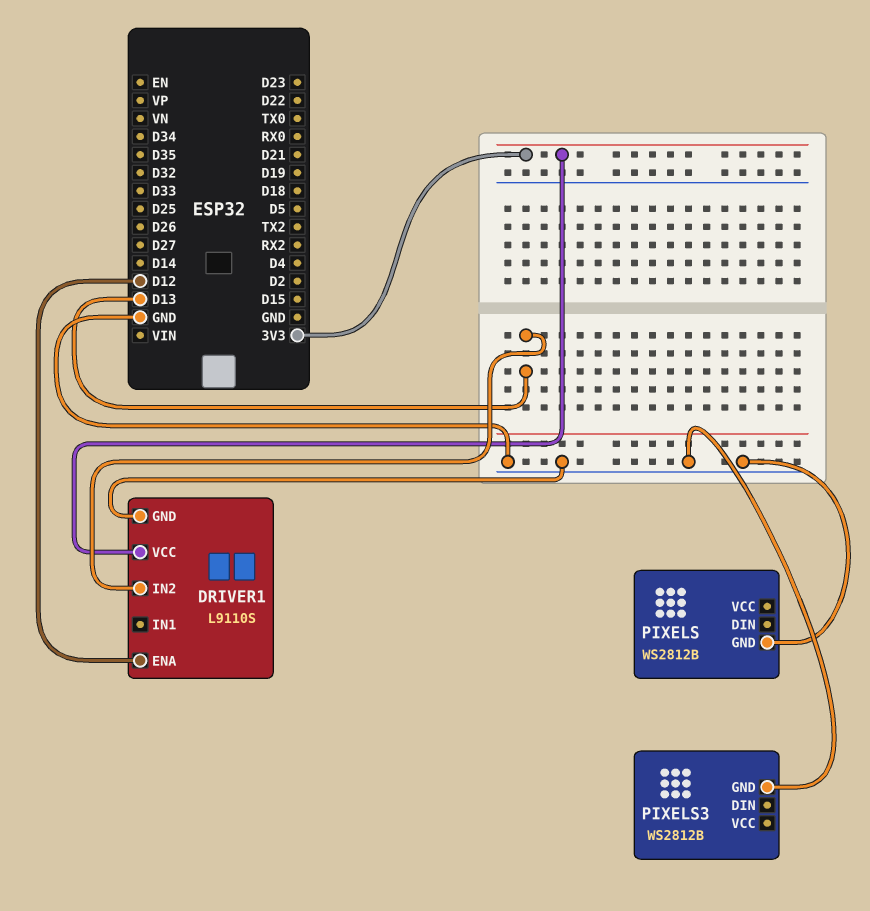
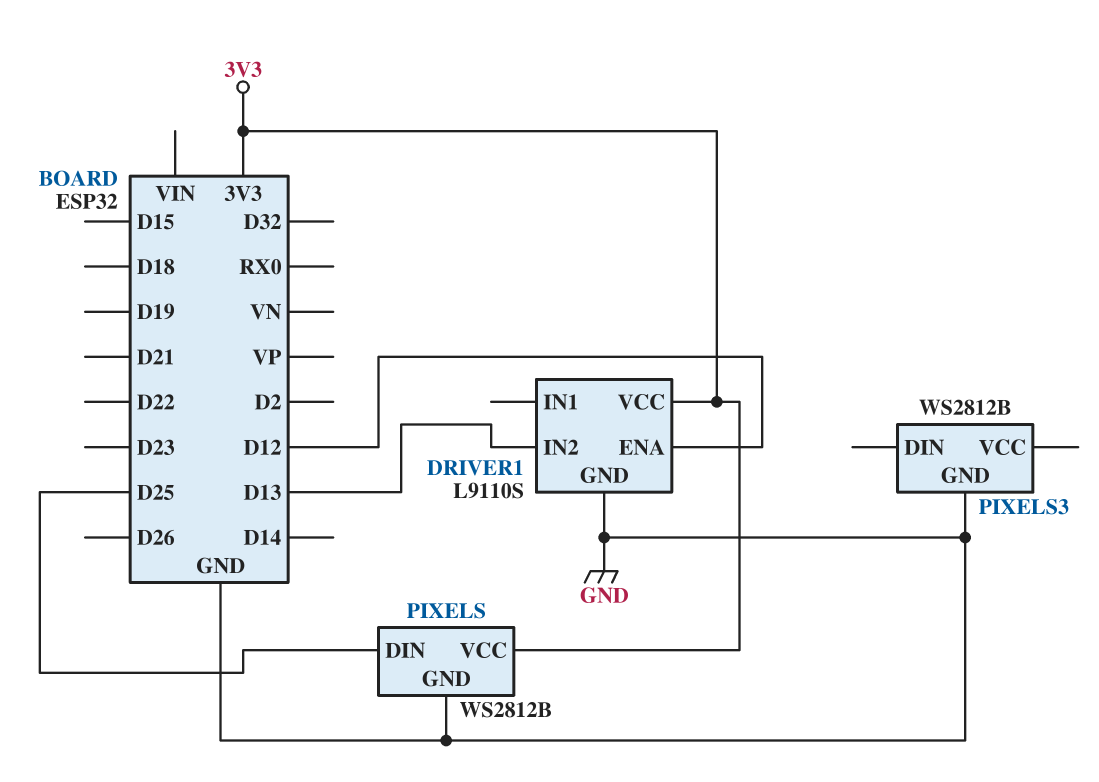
PIXELS pin DIN: none -> D25
PIXELS pin VCC: none -> 3V3

